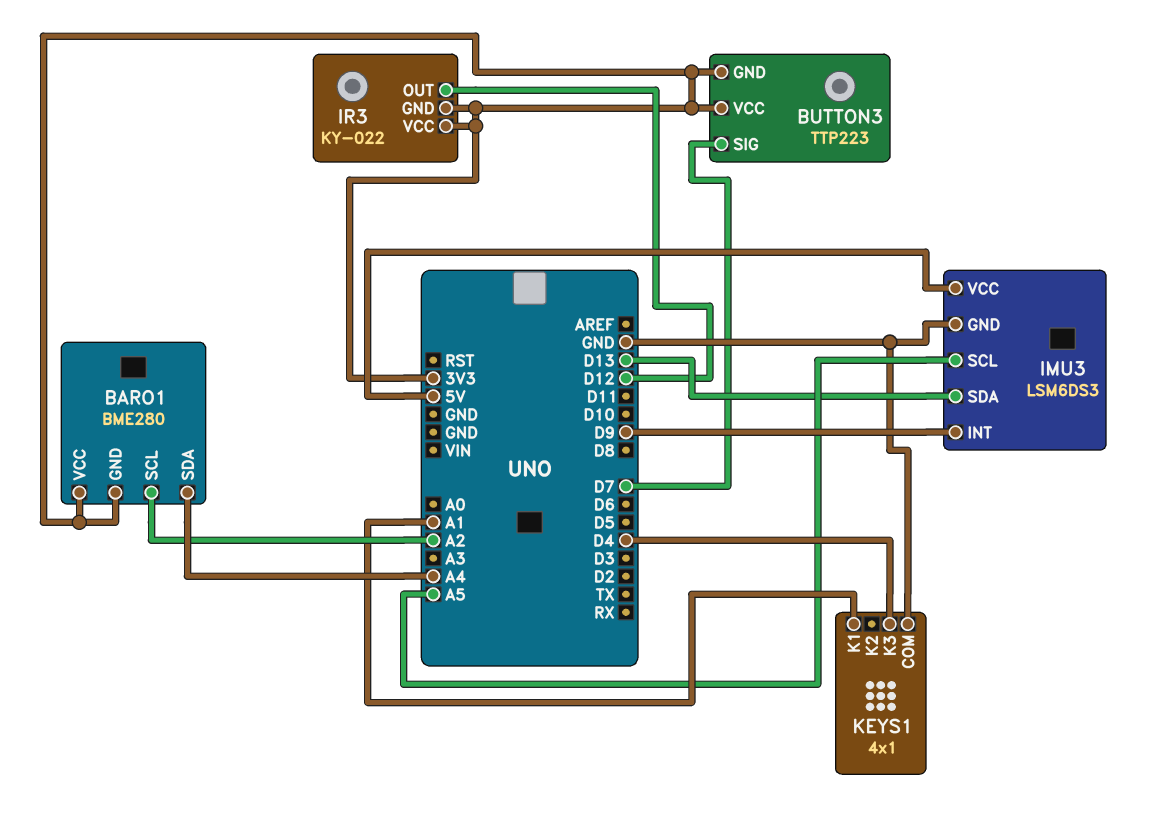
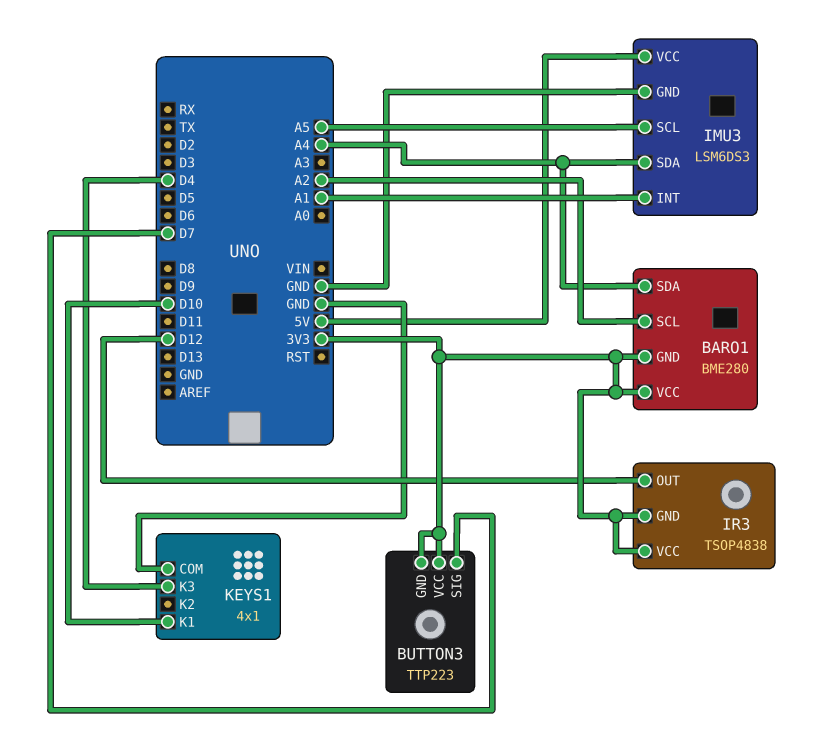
IMU3 pin INT: D9 -> A1
IMU3 pin SDA: D13 -> A4
IR3: KY-022 -> TSOP4838
KEYS1 pin K1: A1 -> D10

